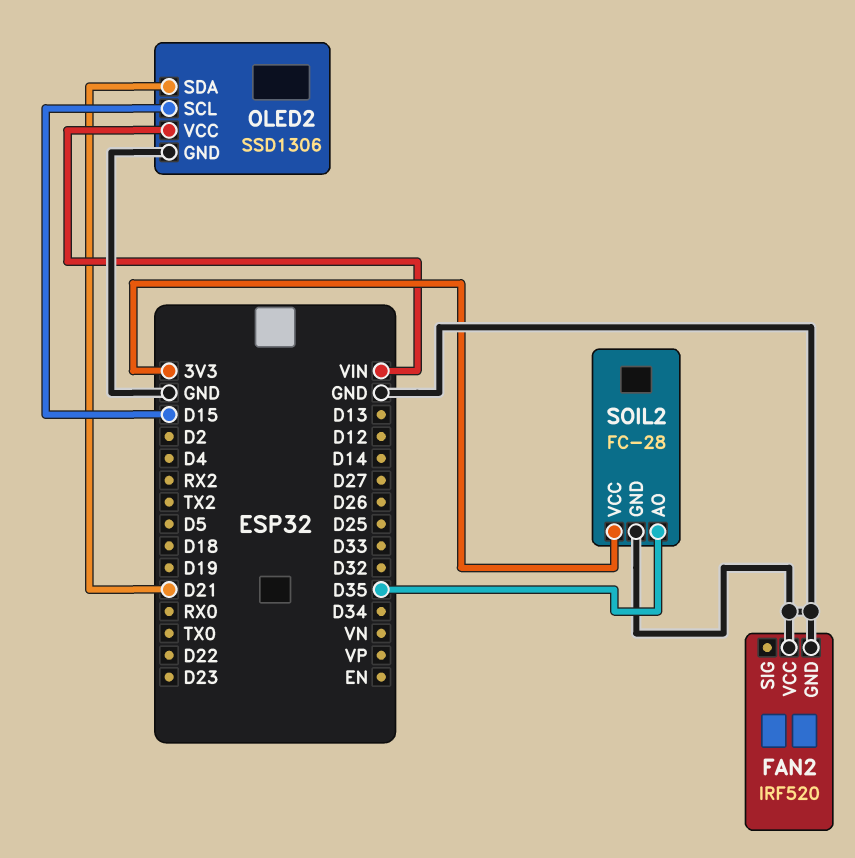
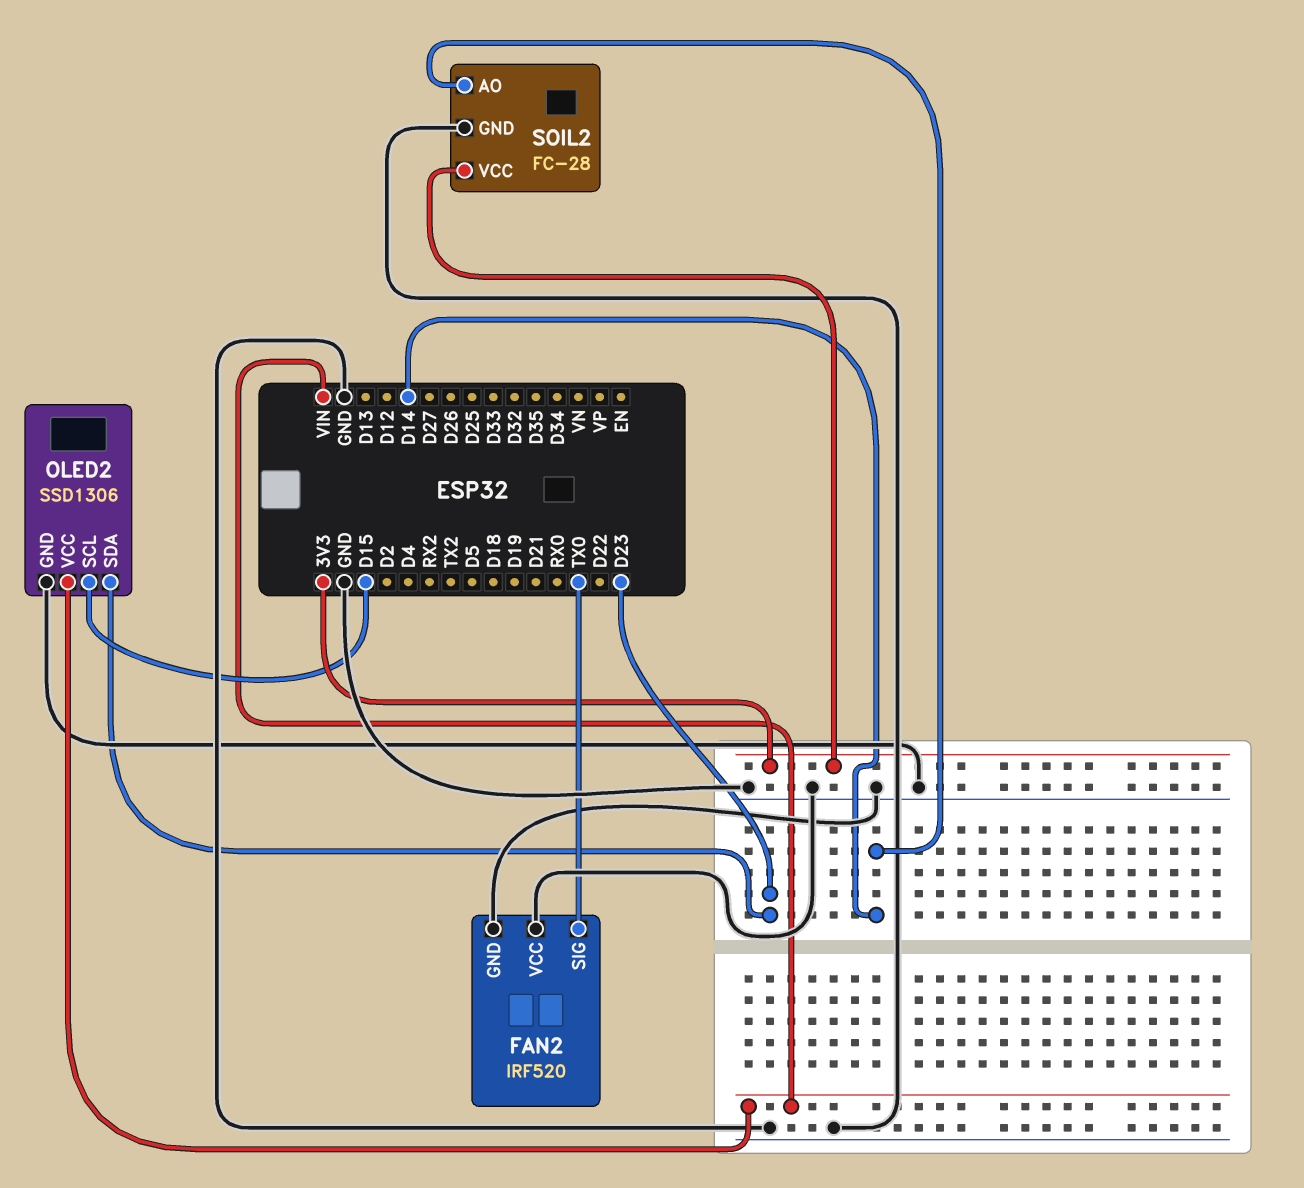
FAN2 pin SIG: none -> TX0
OLED2 pin SDA: D21 -> D23
SOIL2 pin AO: D35 -> D14

